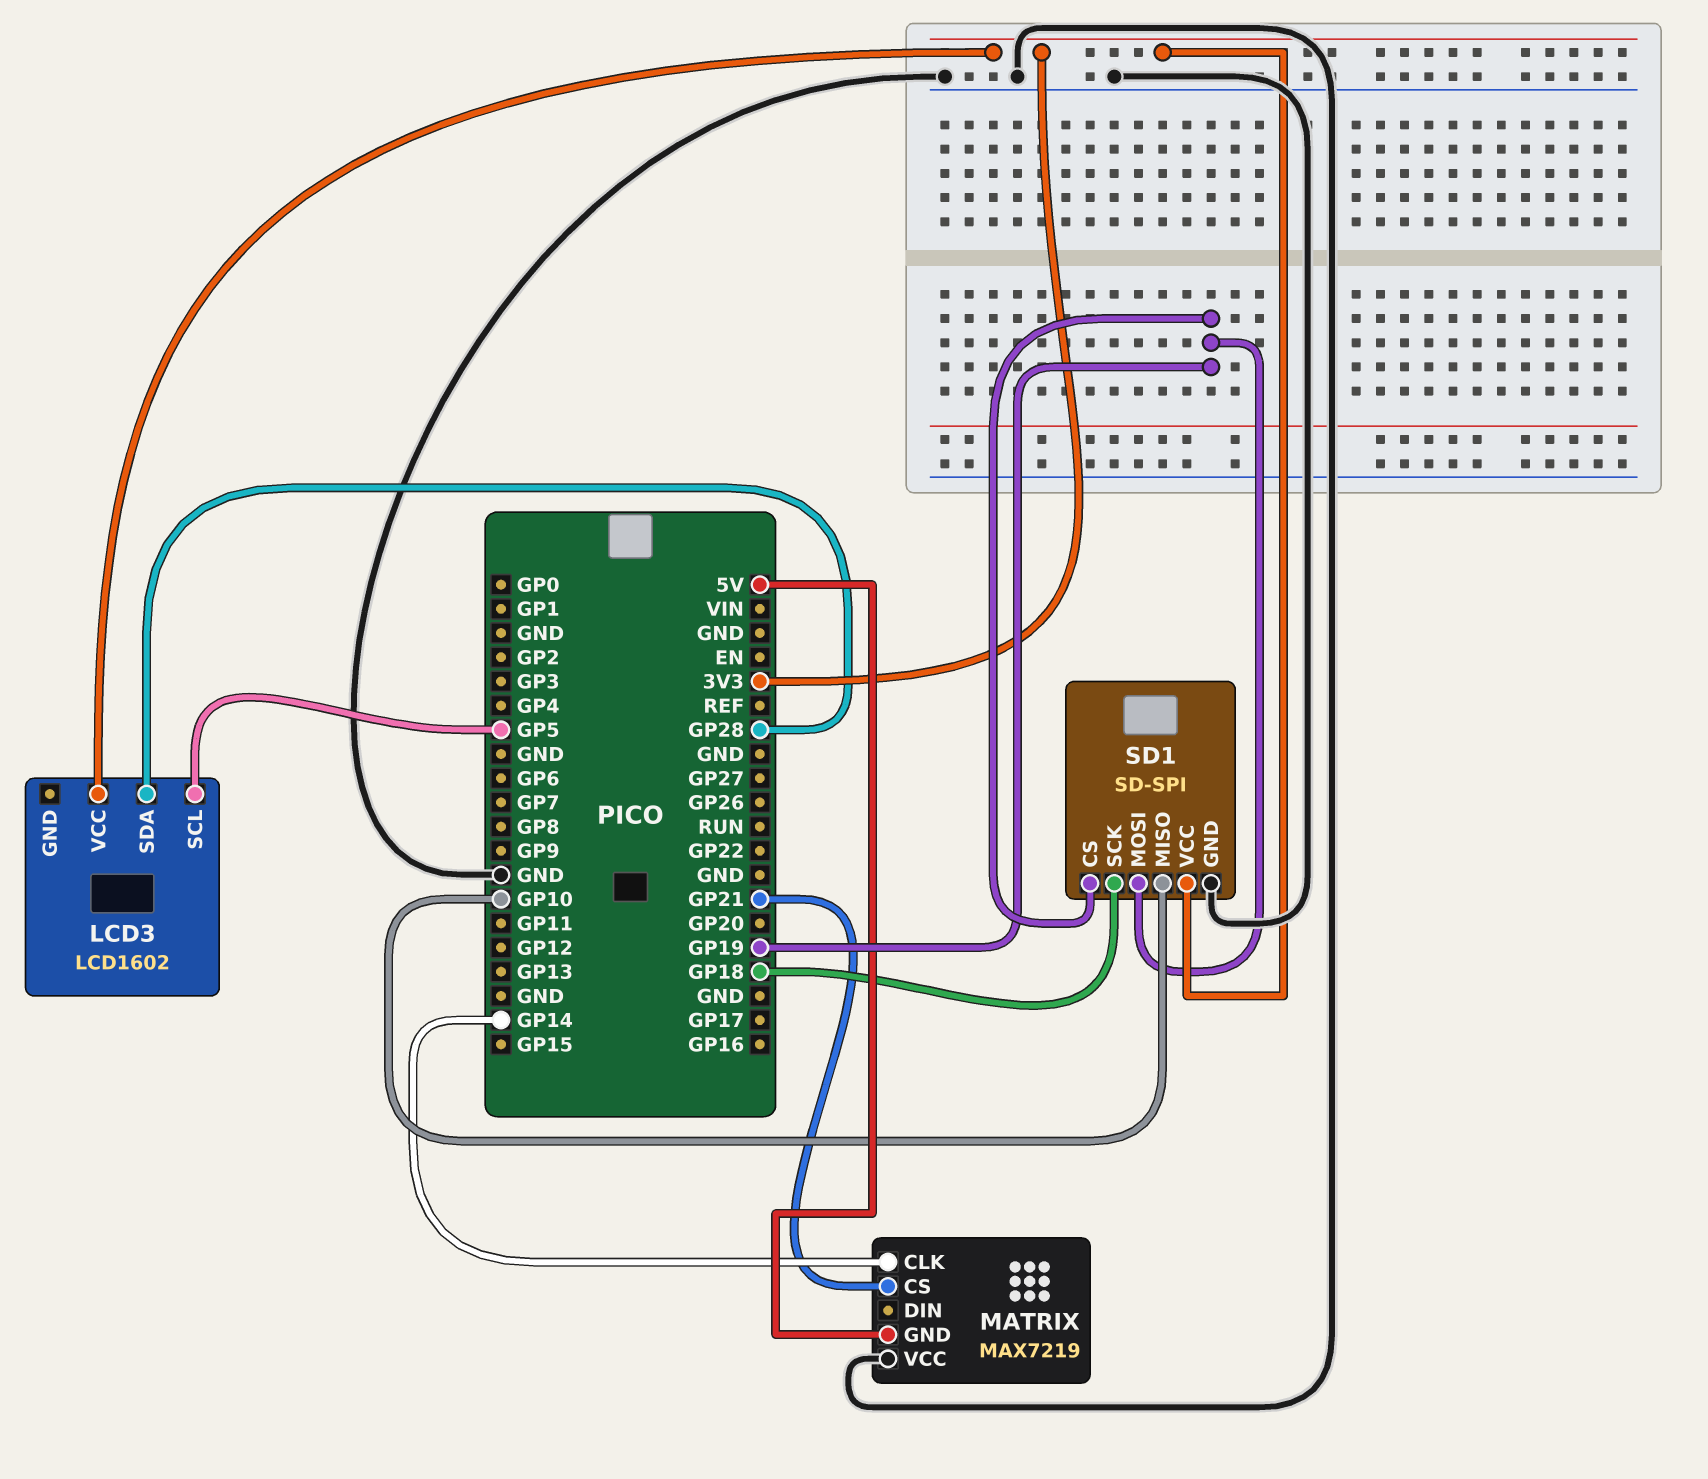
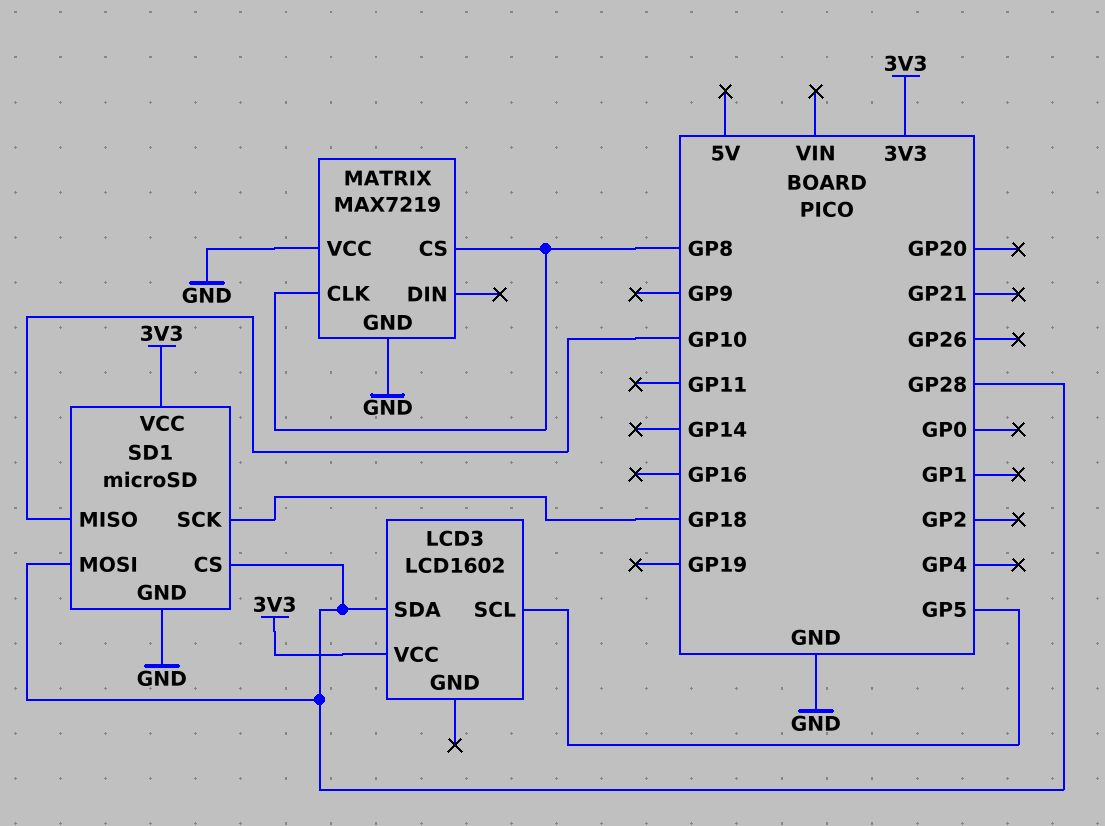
MATRIX pin CLK: GP14 -> GP8
MATRIX pin CS: GP21 -> GP8
MATRIX pin GND: 5V -> GND
SD1: SD-SPI -> microSD
SD1 pin CS: GP19 -> GP28
SD1 pin MOSI: GP19 -> GP28

